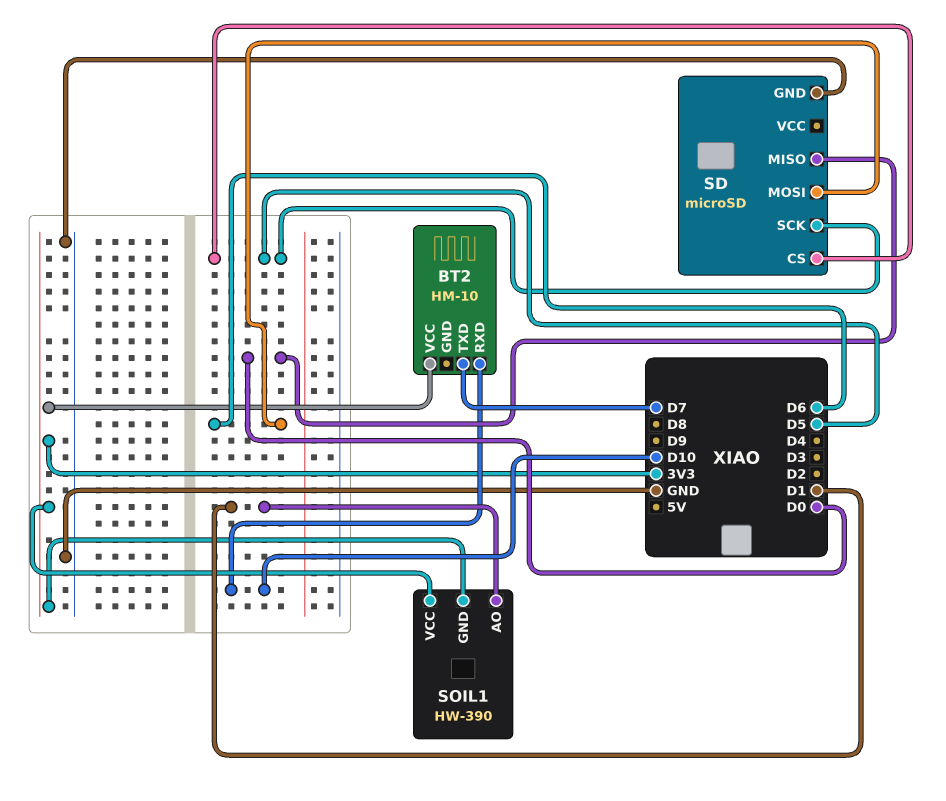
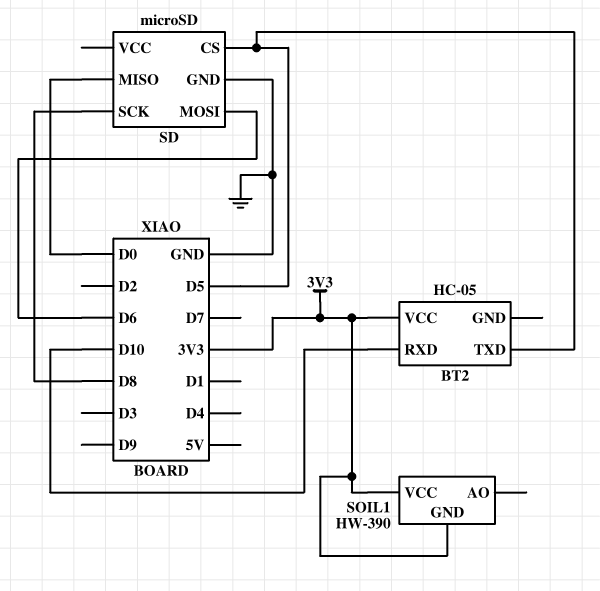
BT2: HM-10 -> HC-05
BT2 pin TXD: D7 -> D5
SD pin SCK: D5 -> D8
SOIL1 pin AO: D1 -> none

